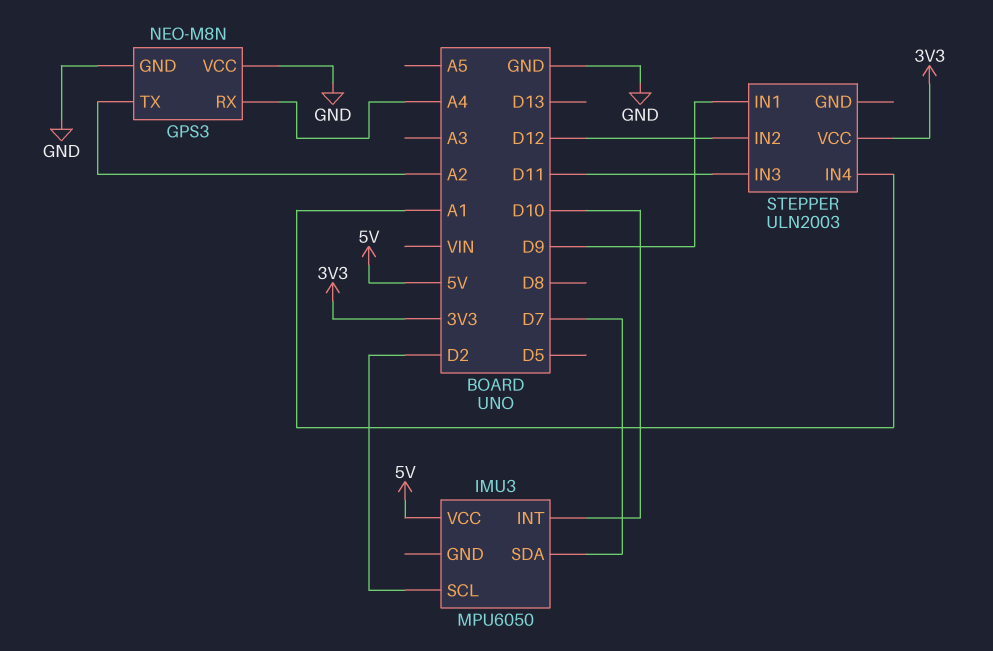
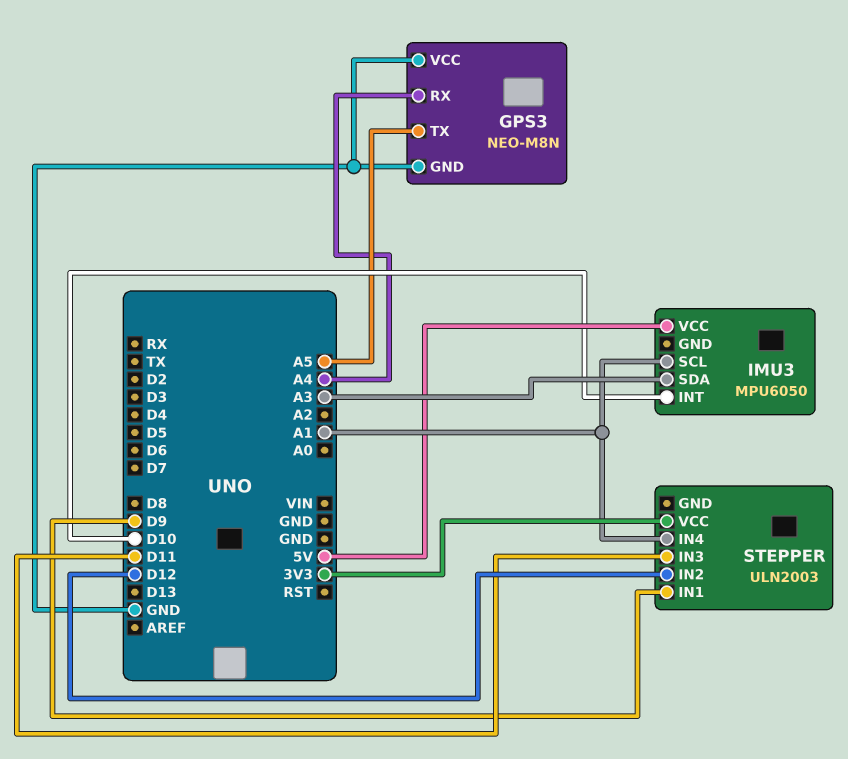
GPS3 pin TX: A2 -> A5
IMU3 pin SCL: D2 -> A1
IMU3 pin SDA: D7 -> A3

